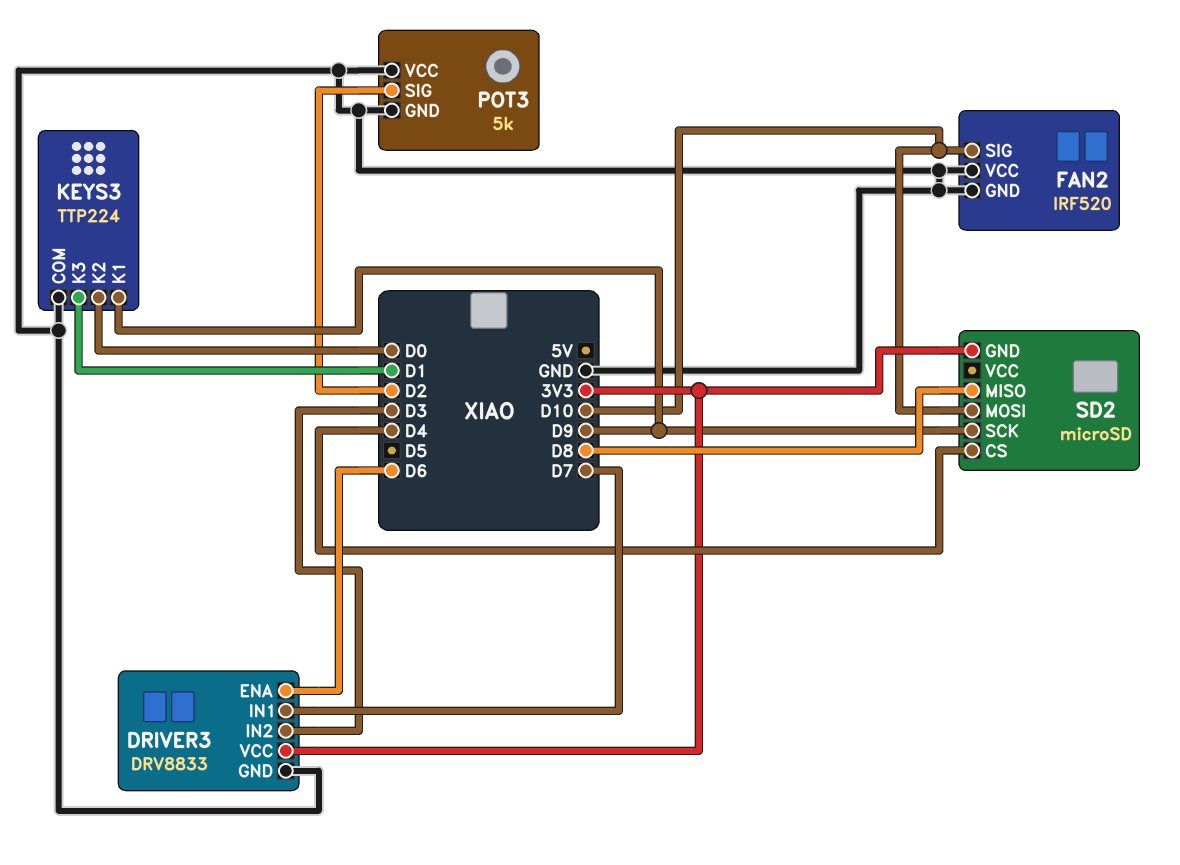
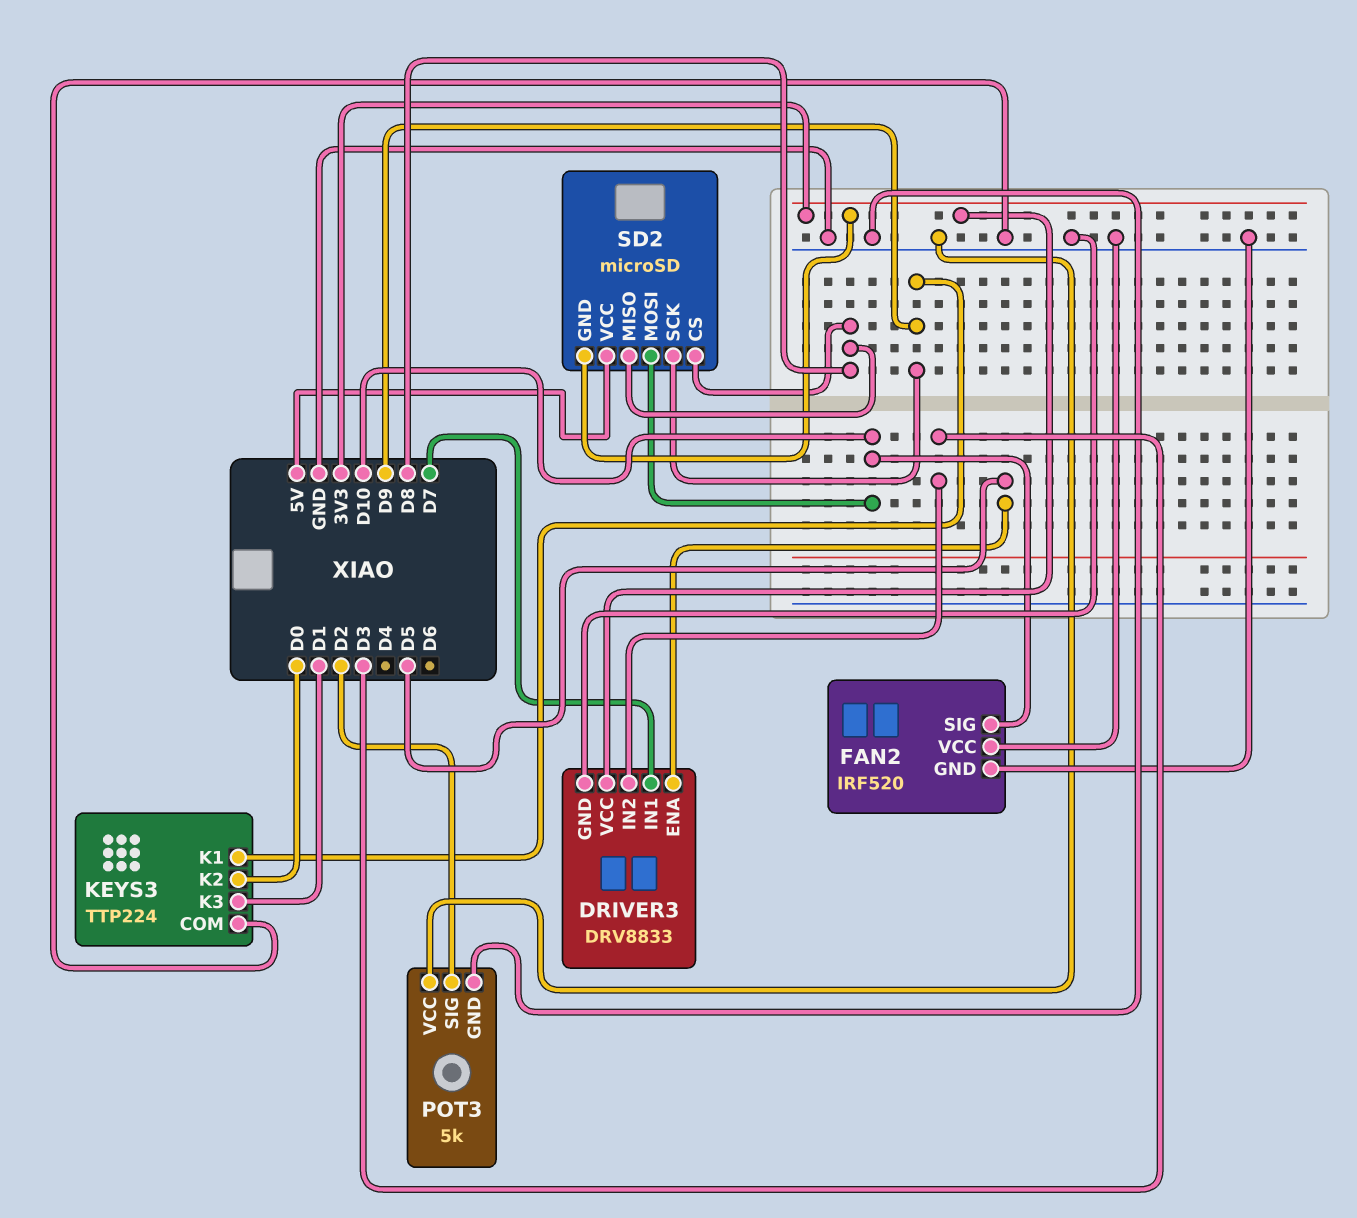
DRIVER3 pin ENA: D6 -> D5
SD2 pin CS: D4 -> D8
SD2 pin VCC: none -> 5V

